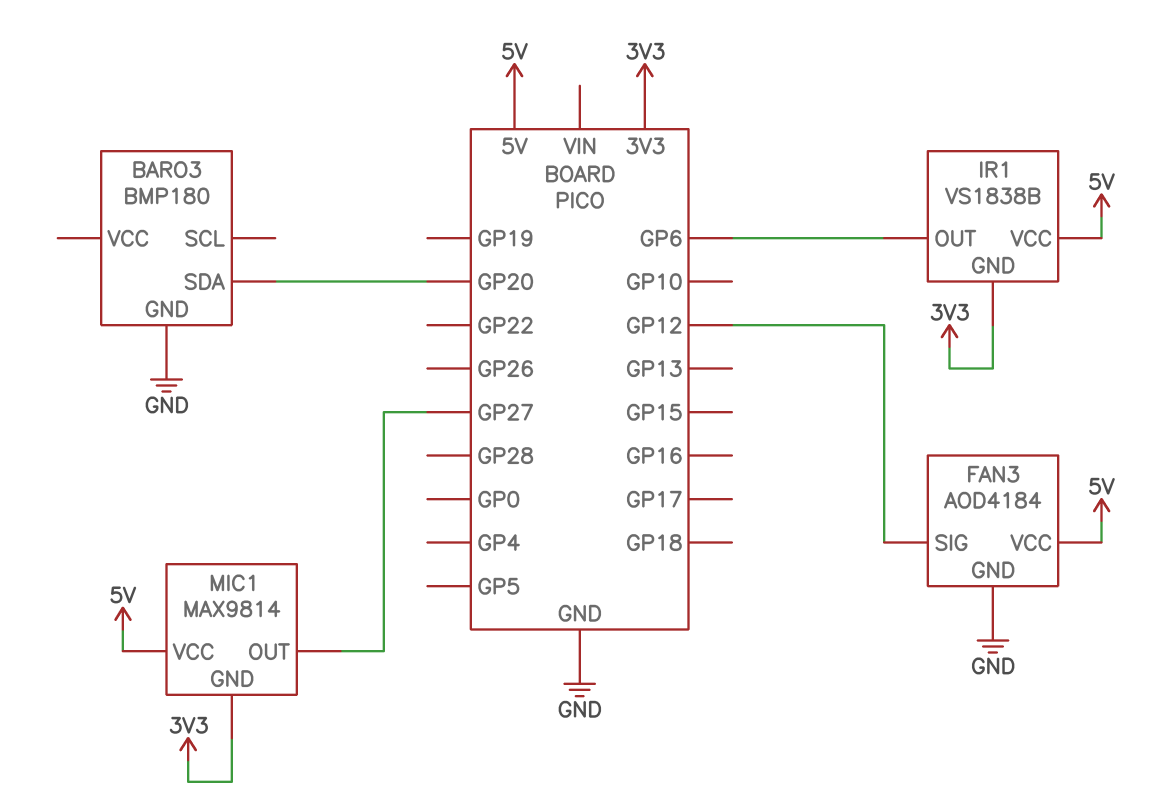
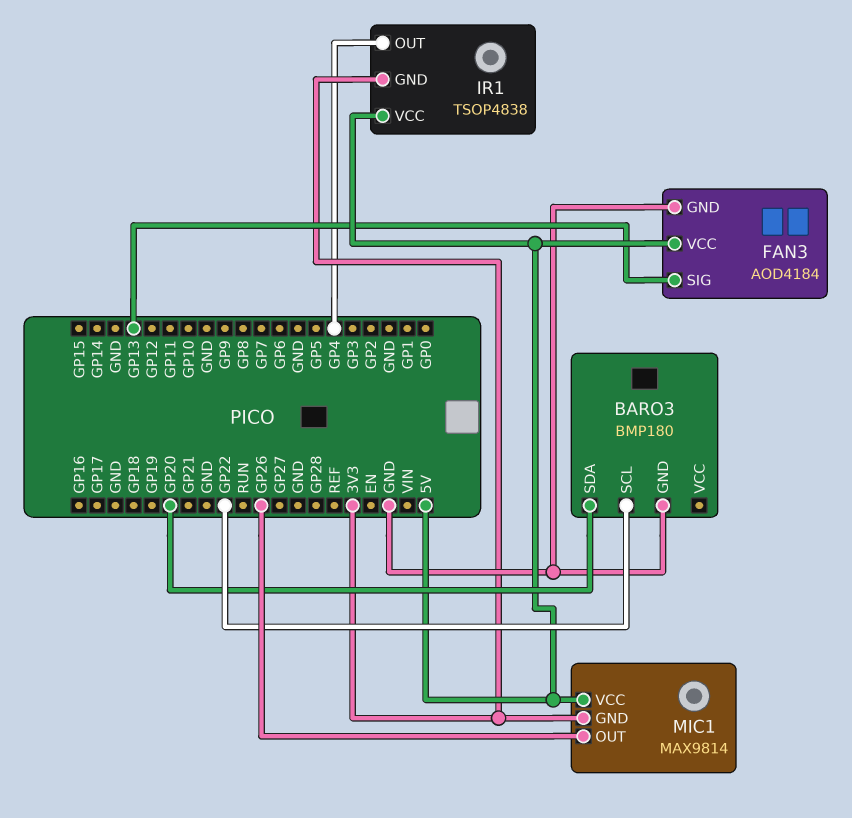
BARO3 pin SCL: none -> GP22
FAN3 pin SIG: GP12 -> GP13
IR1: VS1838B -> TSOP4838
IR1 pin OUT: GP6 -> GP4
MIC1 pin OUT: GP27 -> GP26

